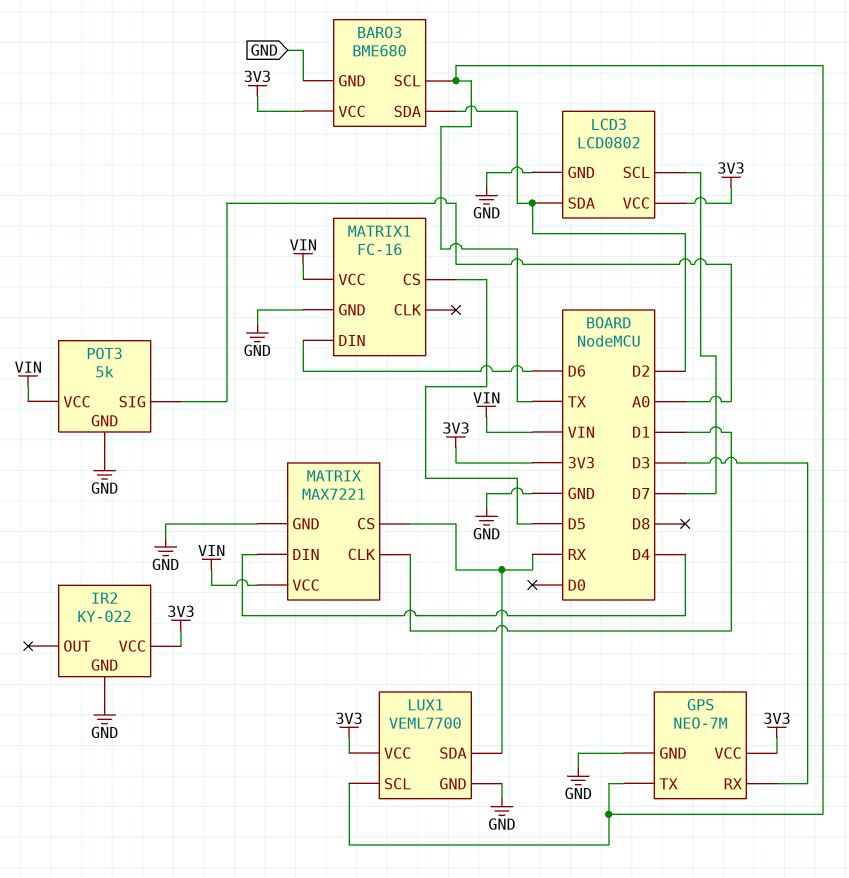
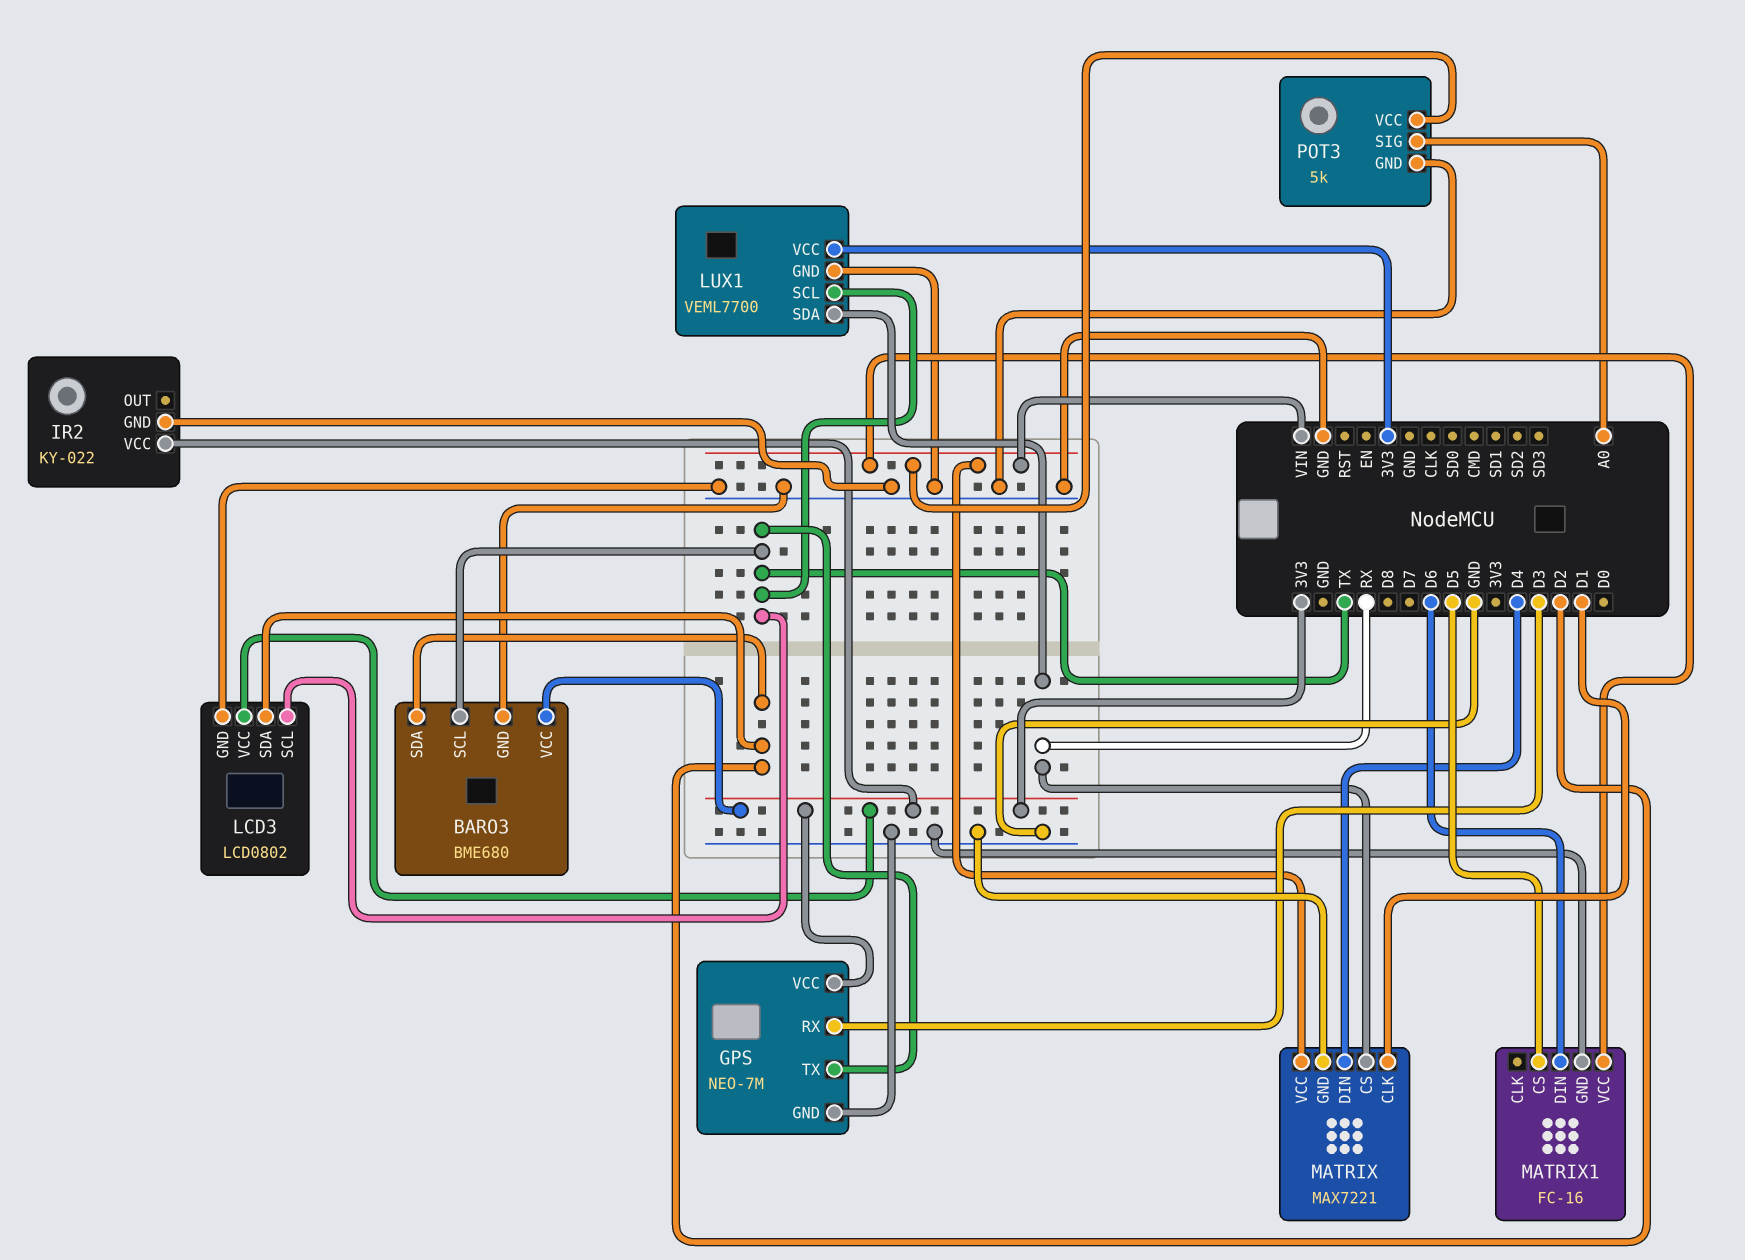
LCD3 pin SCL: D7 -> TX

